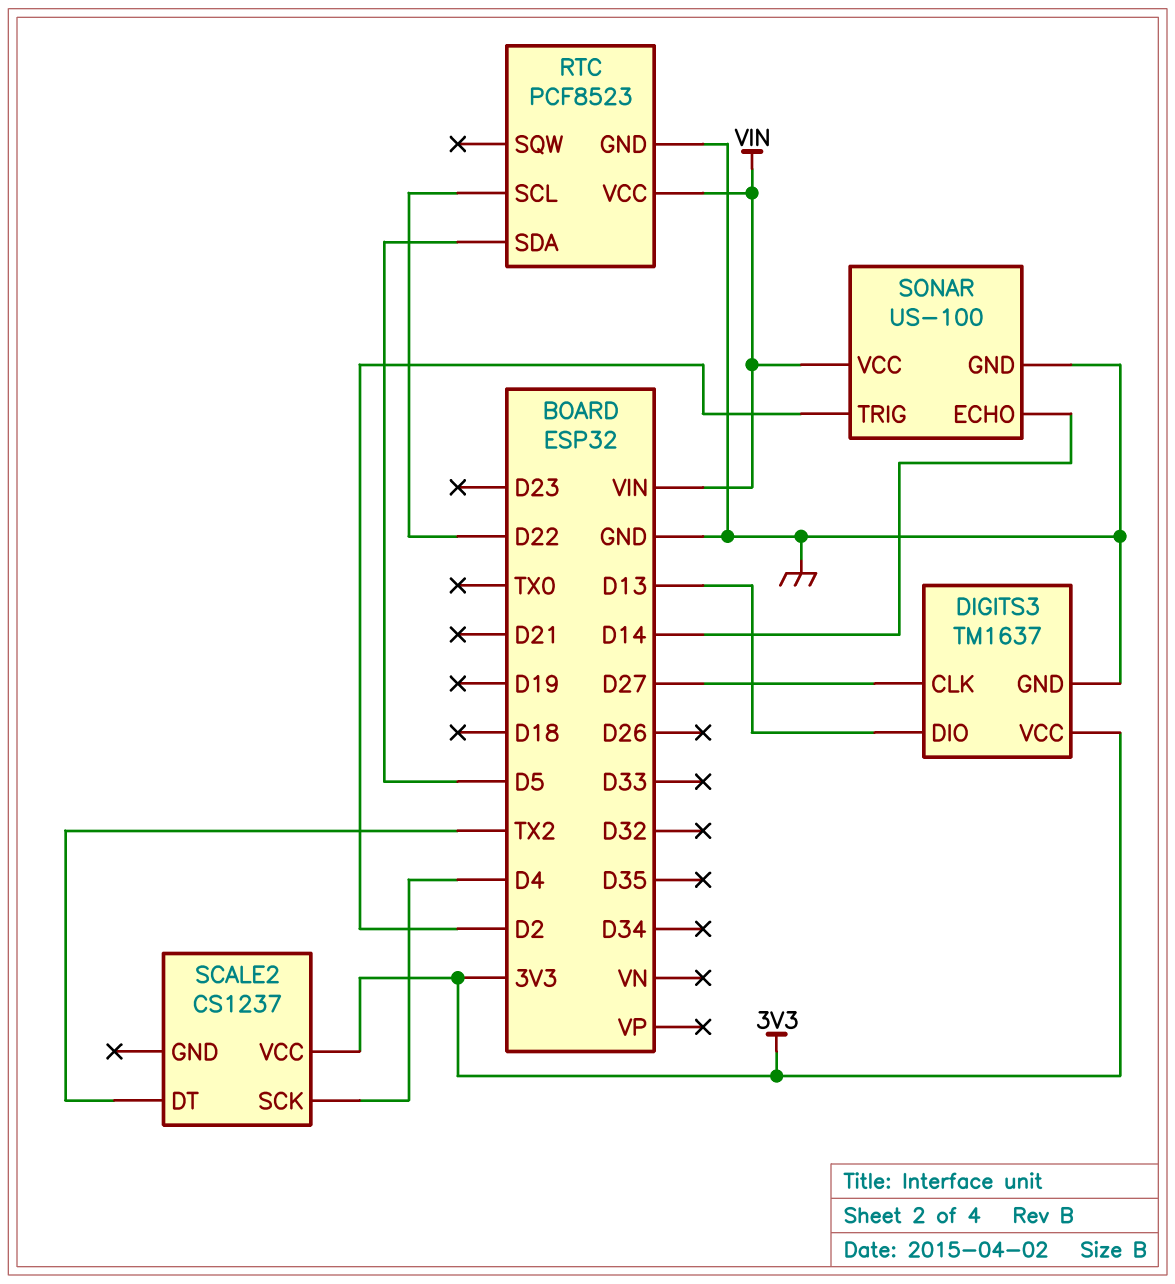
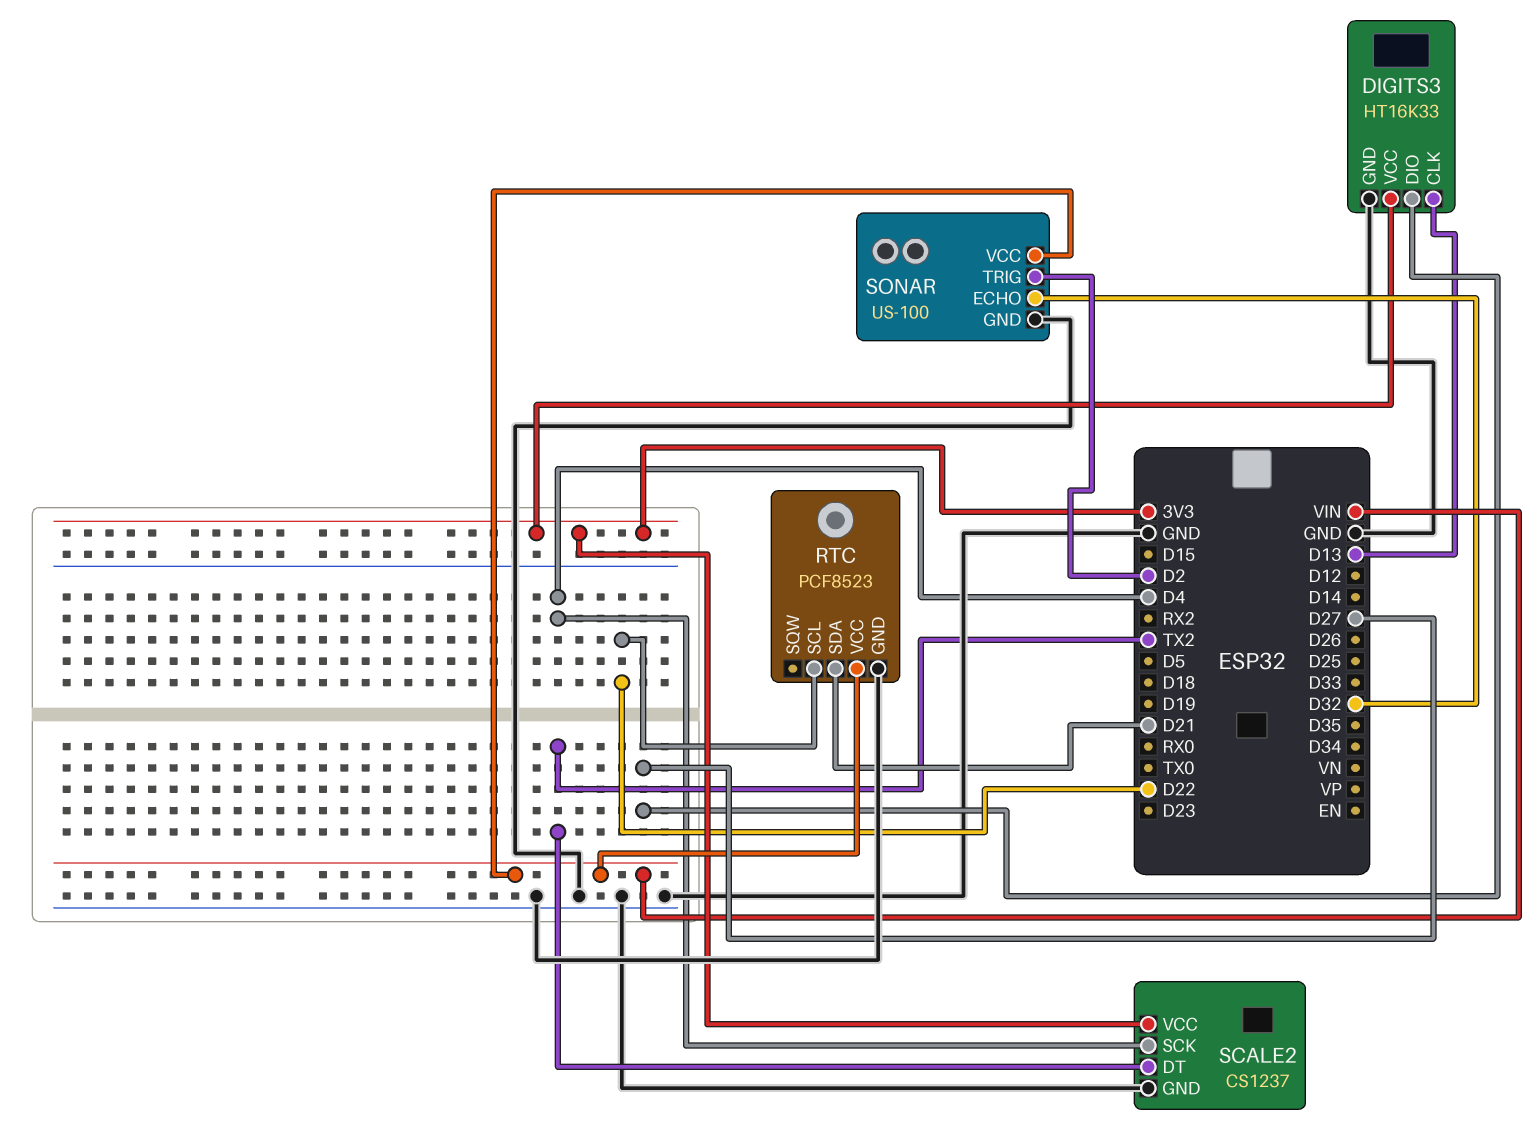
DIGITS3: TM1637 -> HT16K33
DIGITS3 pin CLK: D27 -> D13
DIGITS3 pin DIO: D13 -> D27
RTC pin SDA: D5 -> D21
SCALE2 pin GND: none -> GND
SONAR pin ECHO: D14 -> D32

